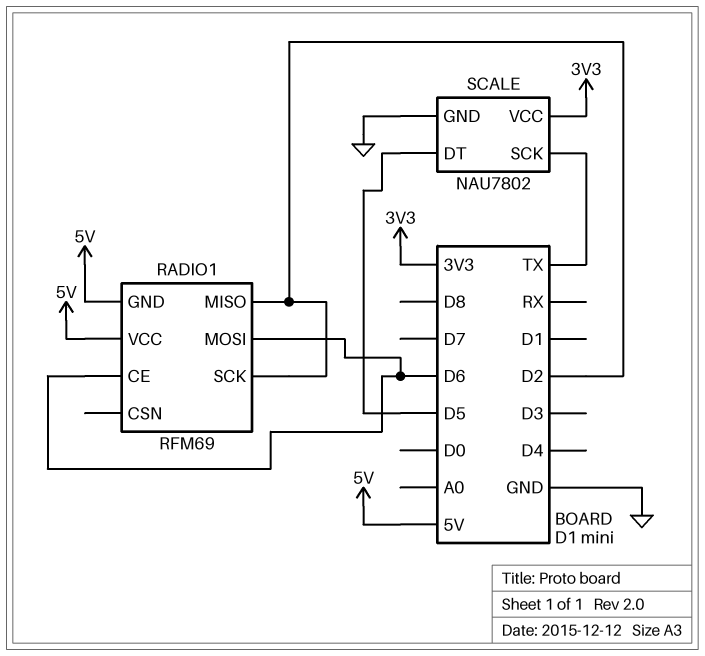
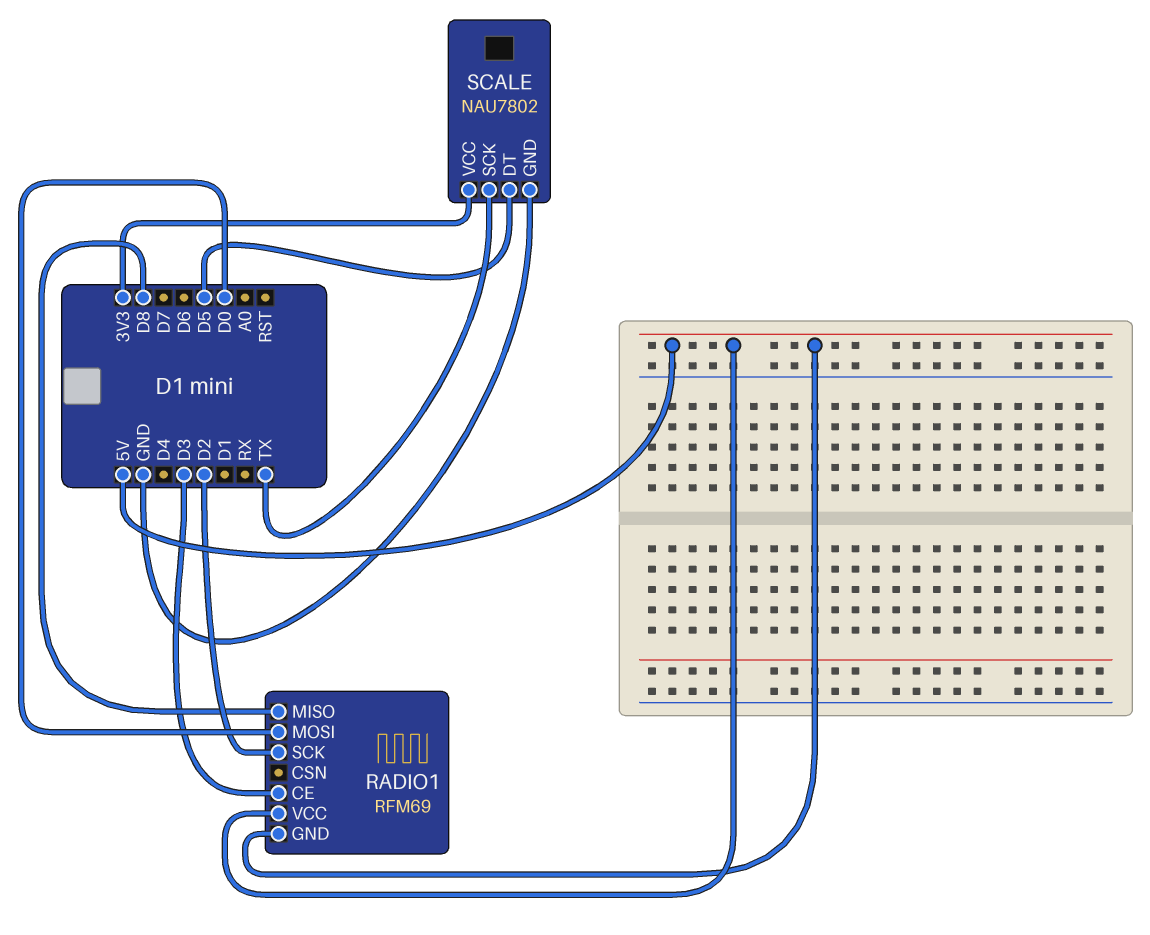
RADIO1 pin CE: D6 -> D3
RADIO1 pin MISO: D2 -> D8
RADIO1 pin MOSI: D6 -> D0

